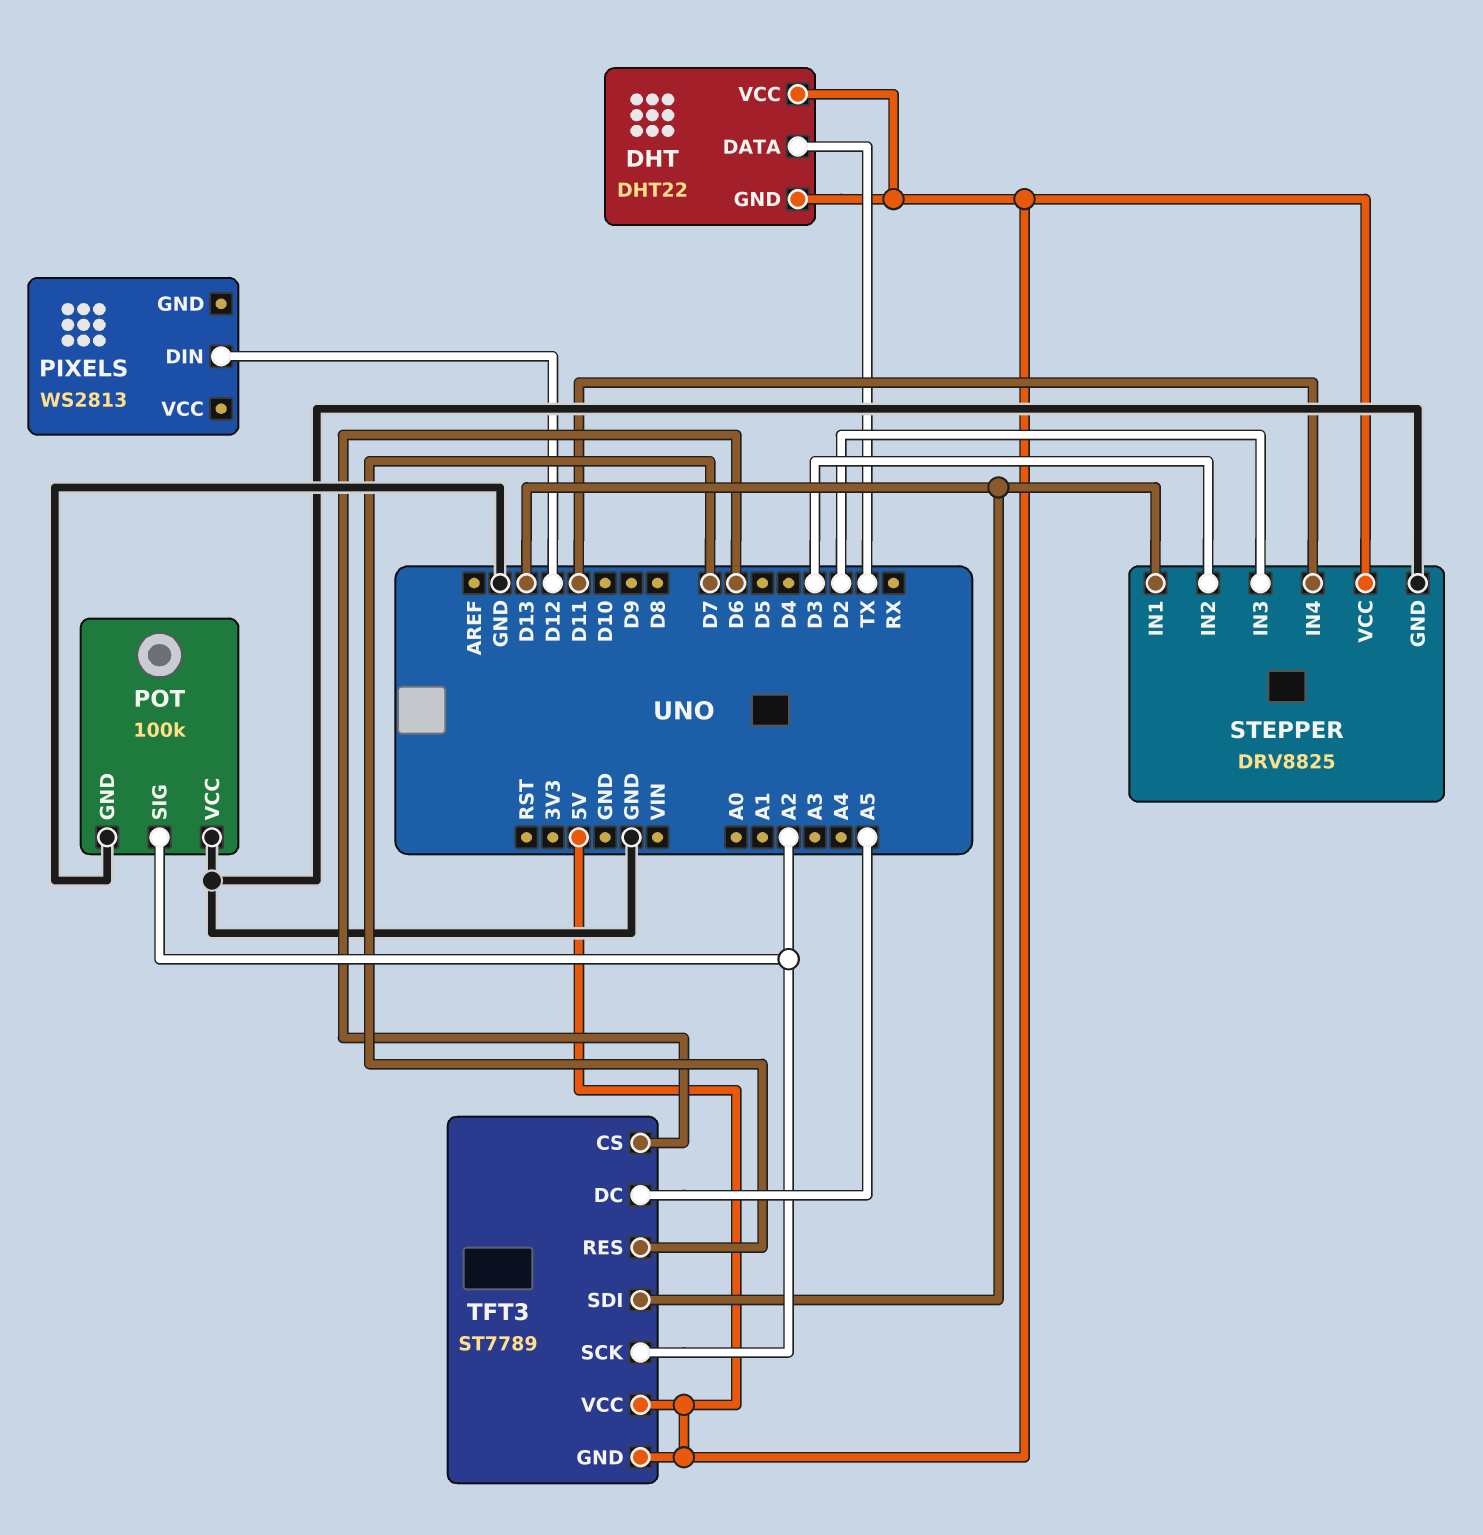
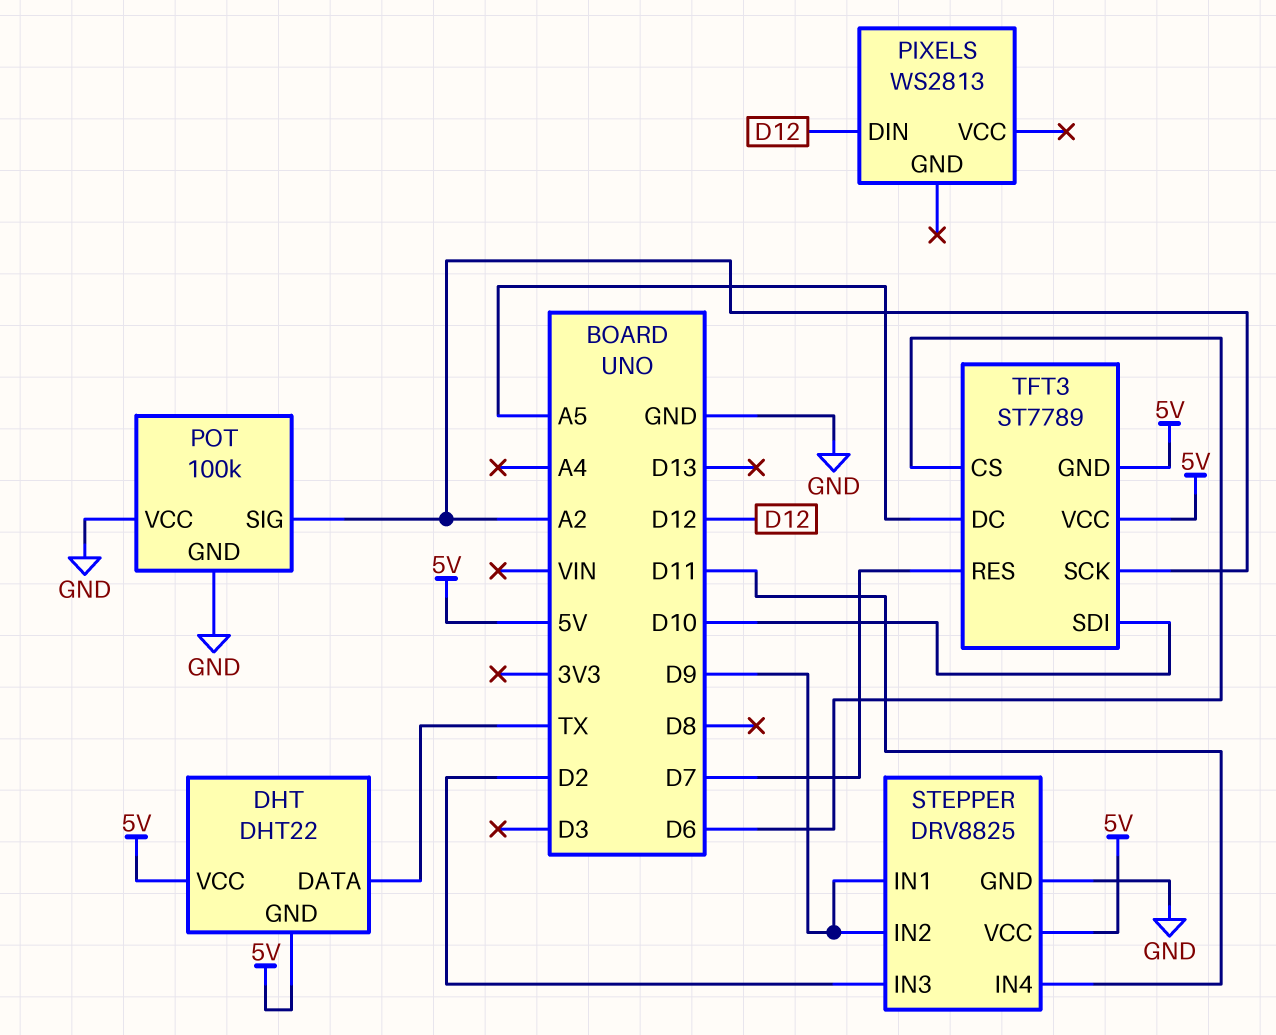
STEPPER pin IN1: D13 -> D9
STEPPER pin IN2: D3 -> D9
TFT3 pin SDI: D13 -> D10

